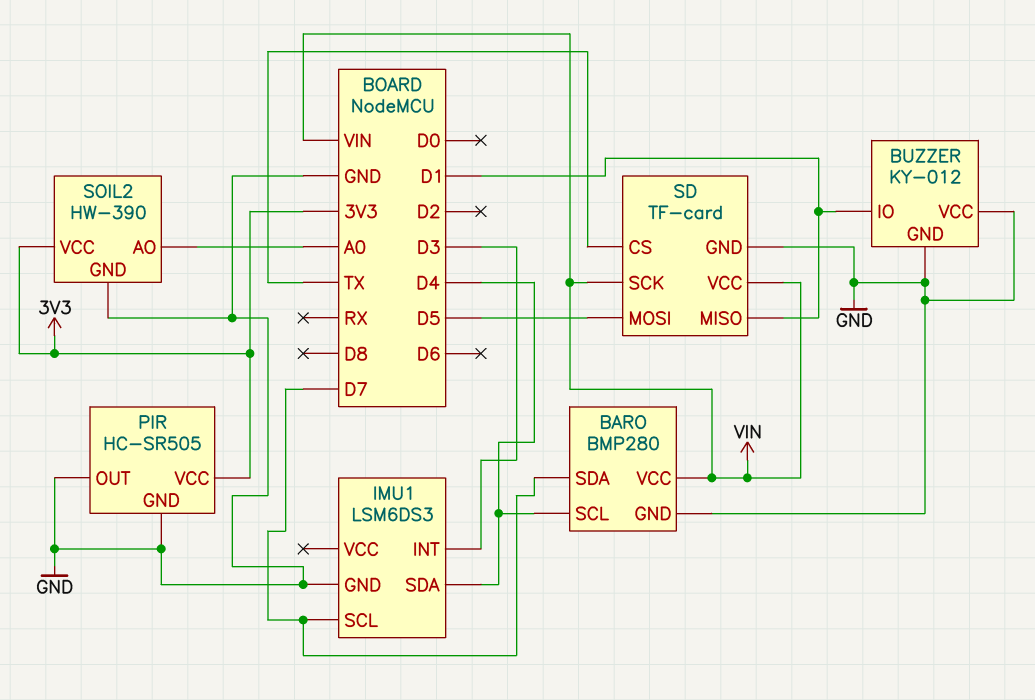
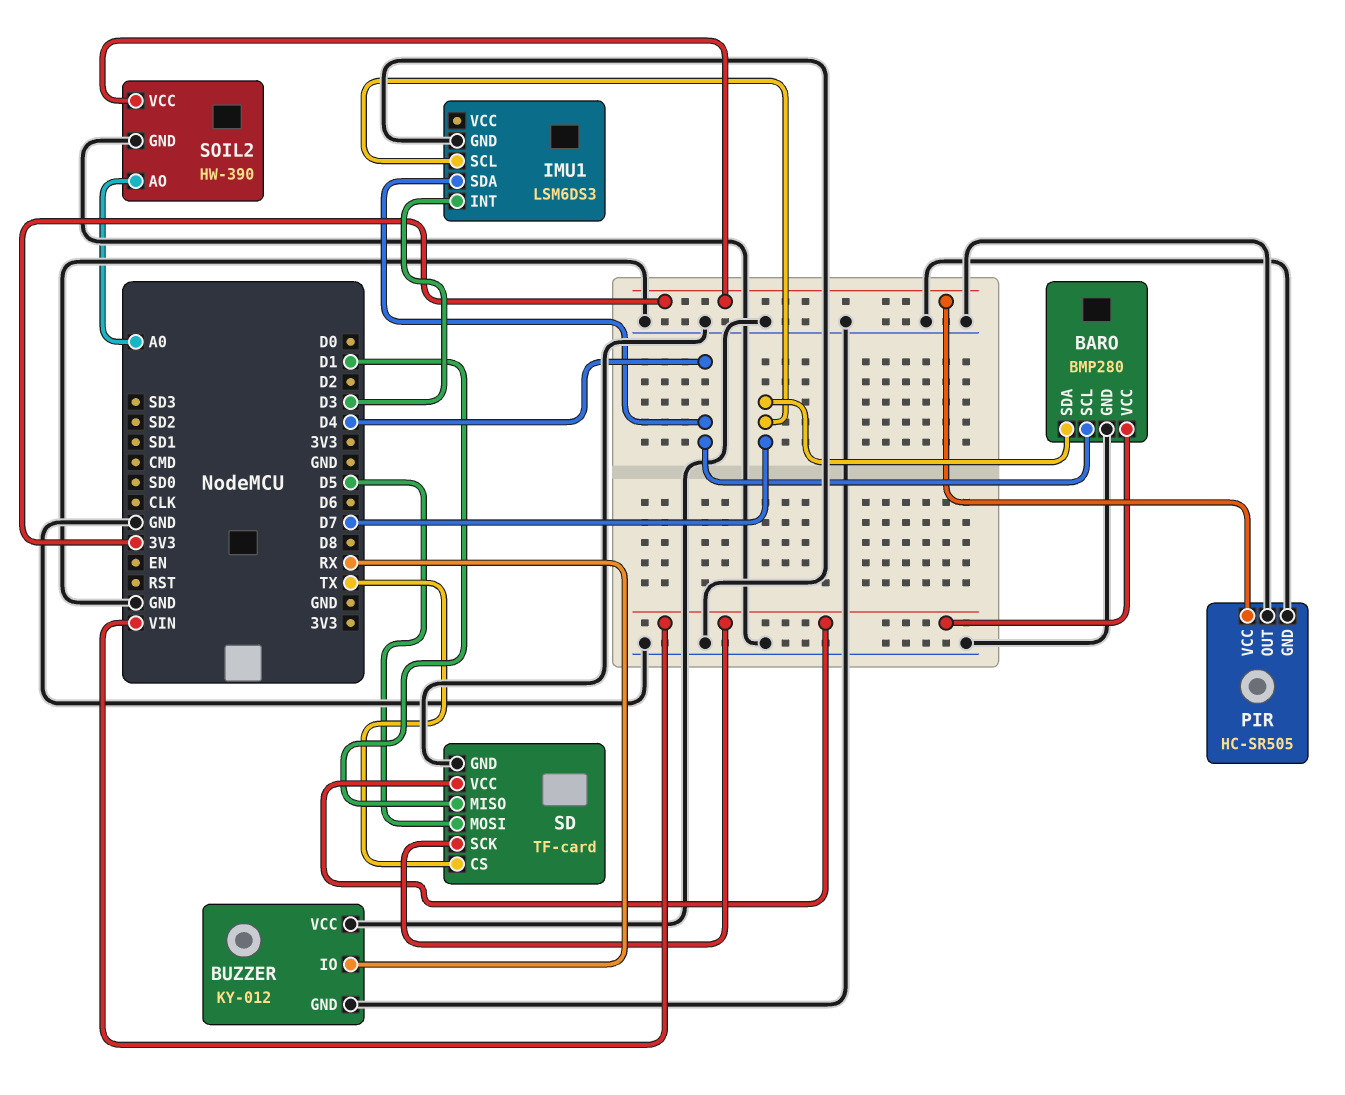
BUZZER pin IO: D1 -> RX

